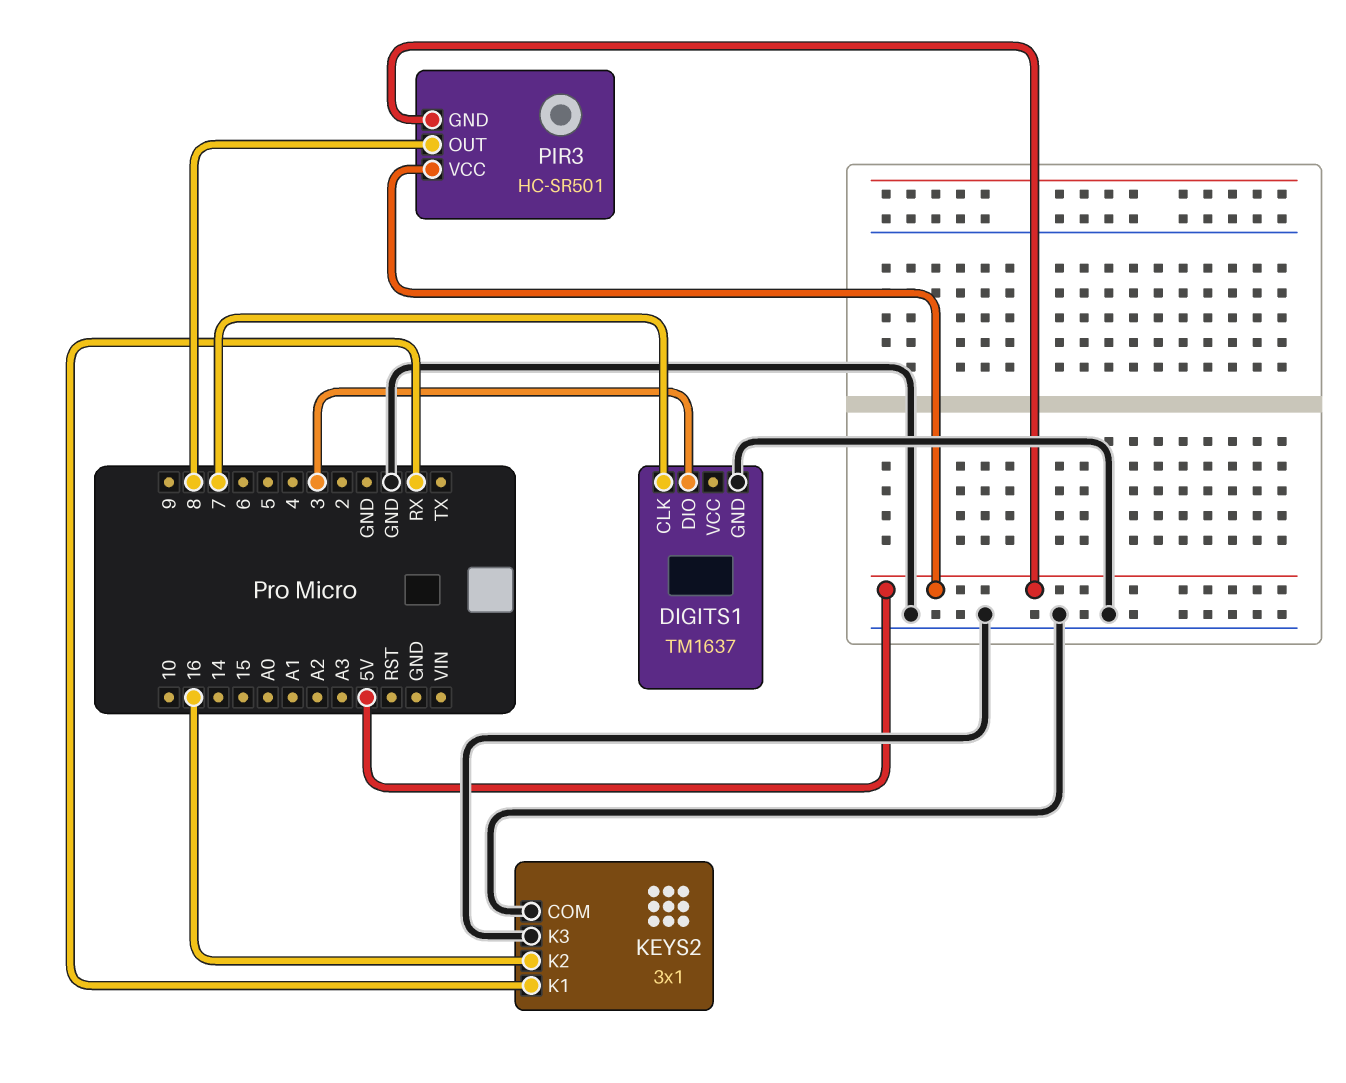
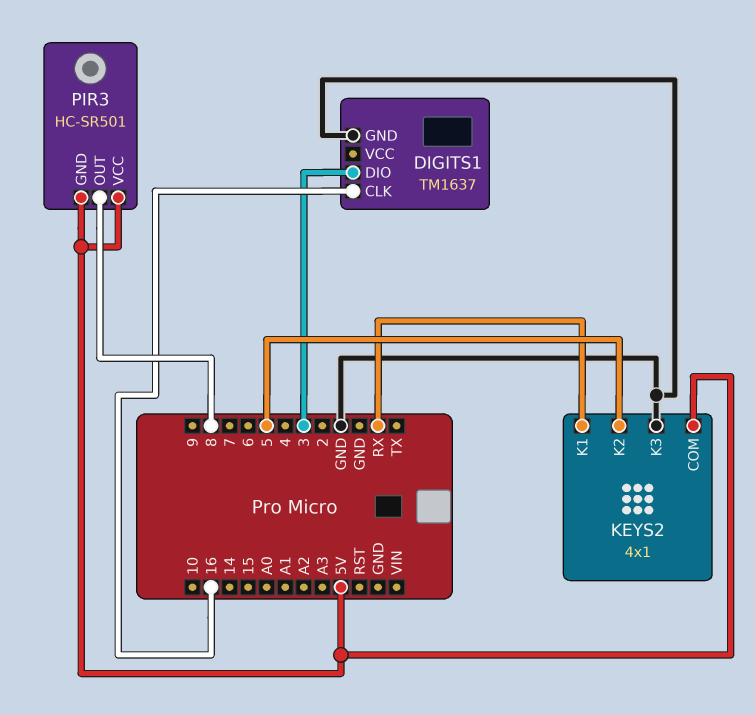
DIGITS1 pin CLK: 7 -> 16
KEYS2: 3x1 -> 4x1
KEYS2 pin COM: GND -> 5V
KEYS2 pin K2: 16 -> 5

